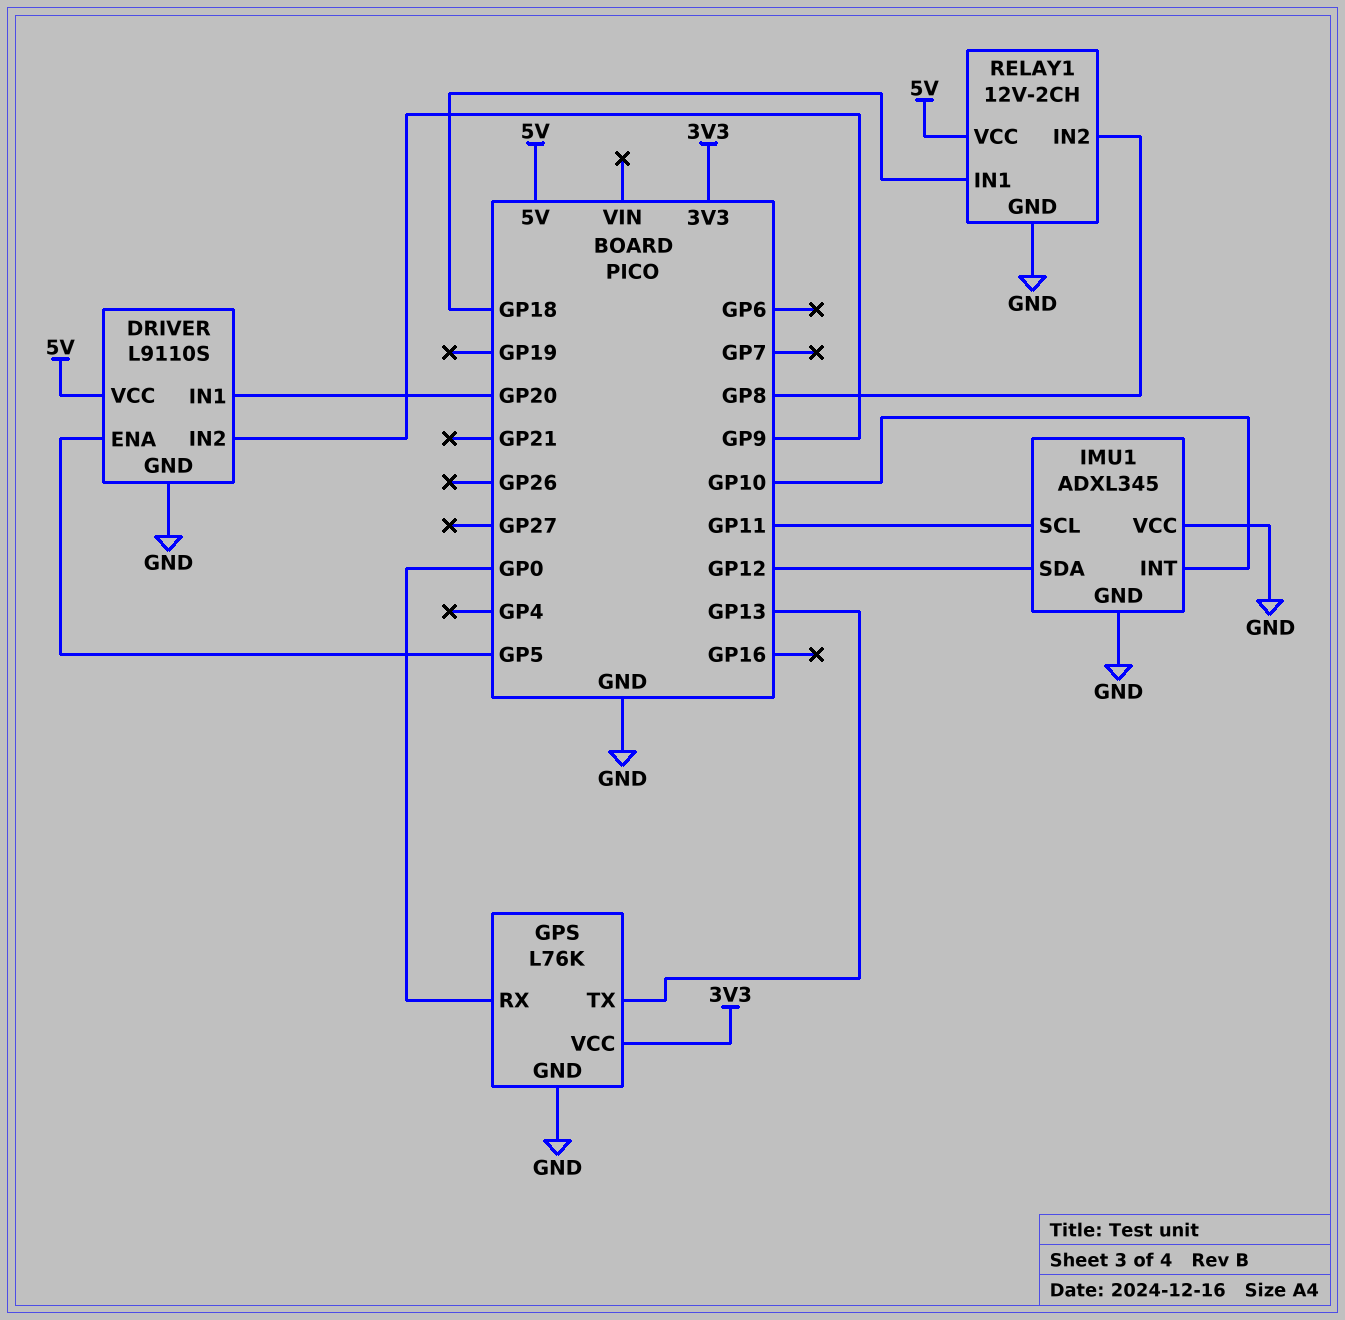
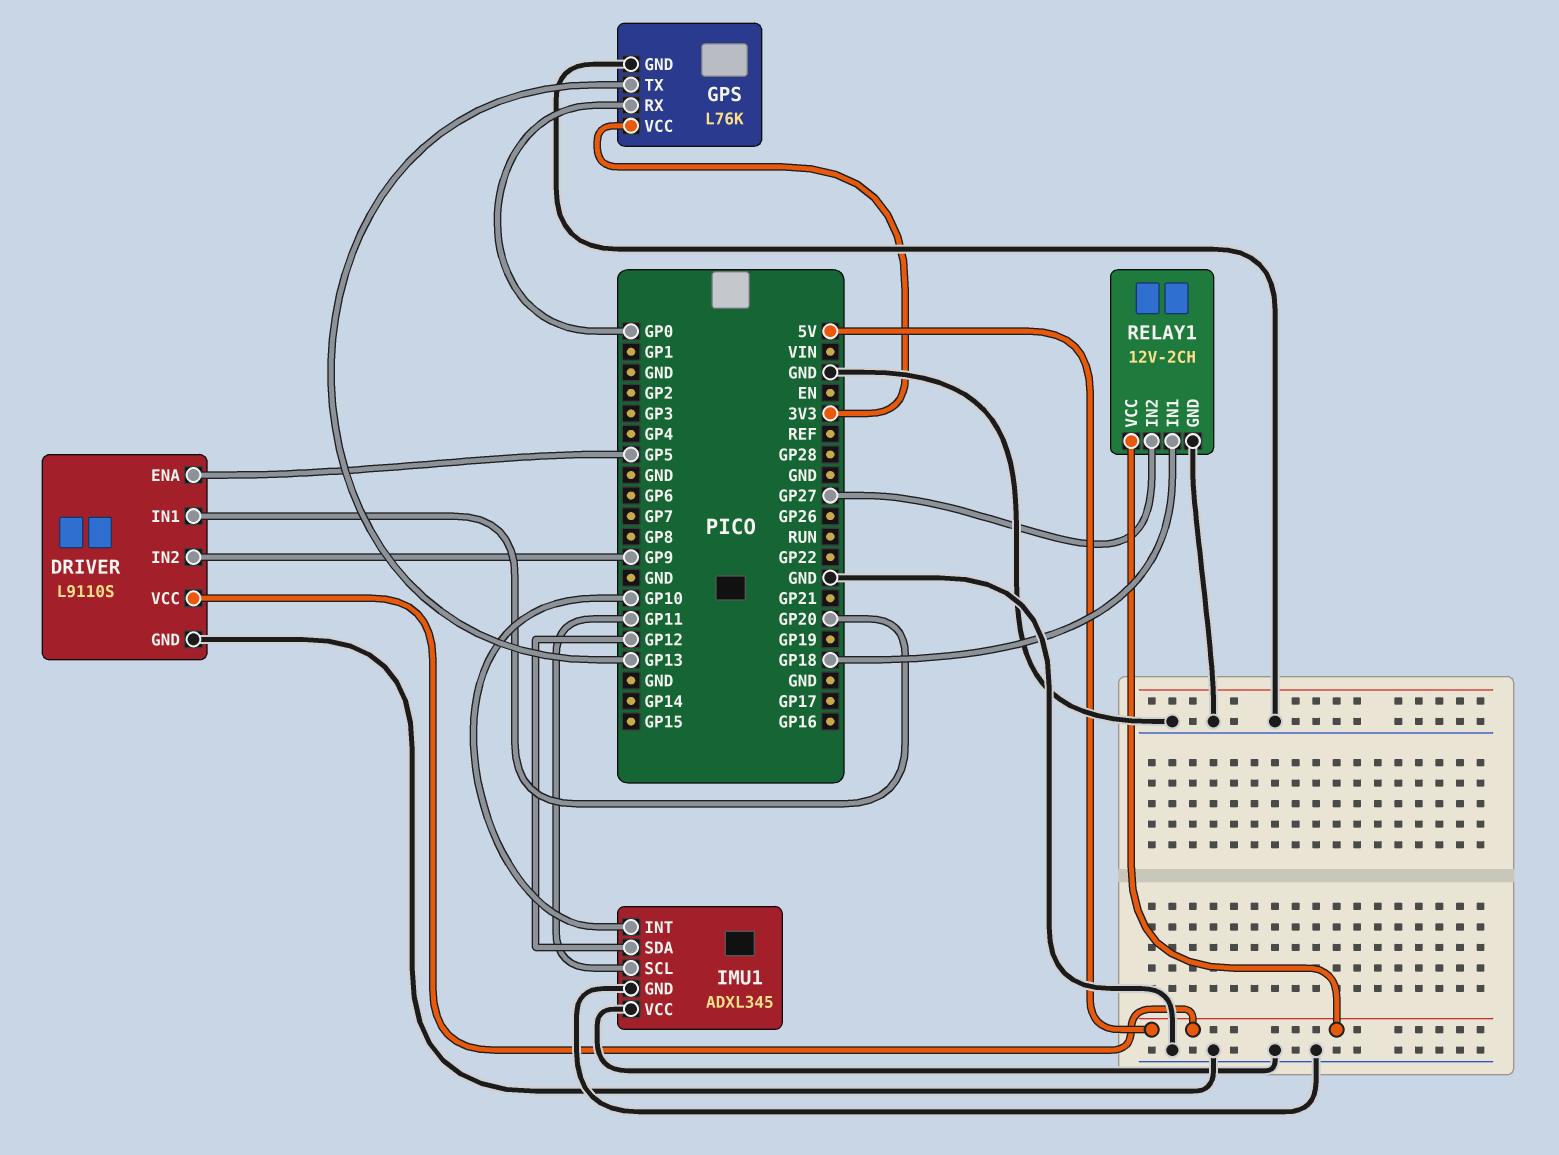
RELAY1 pin IN2: GP8 -> GP27

